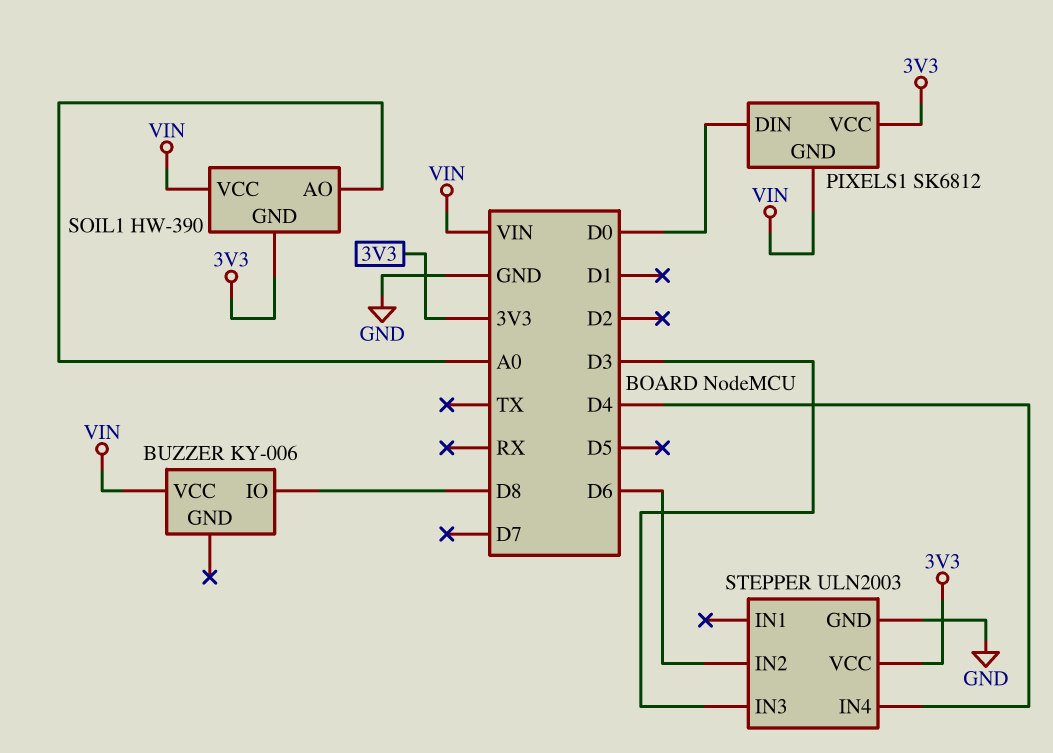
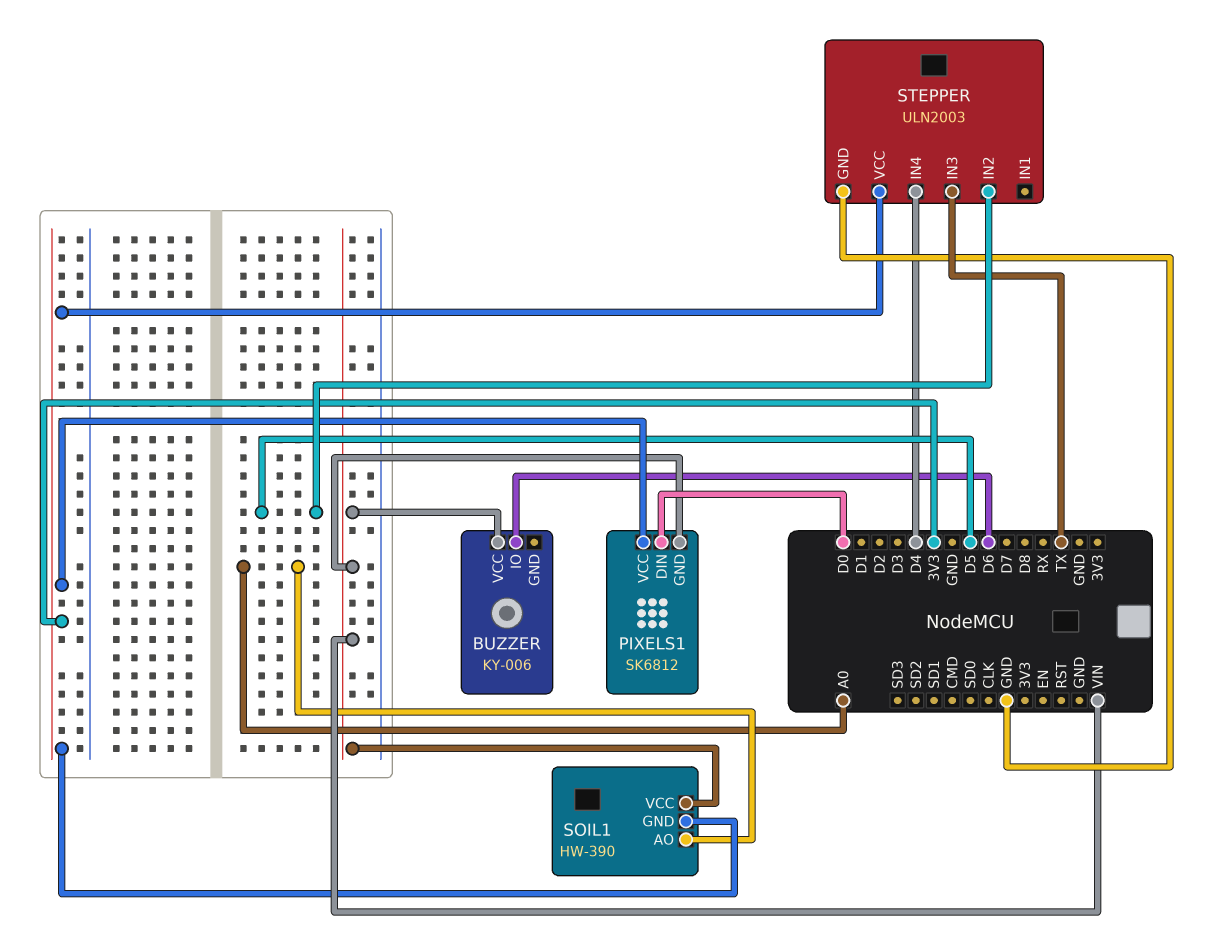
BUZZER pin IO: D8 -> D6
STEPPER pin IN2: D6 -> D5
STEPPER pin IN3: D3 -> TX

